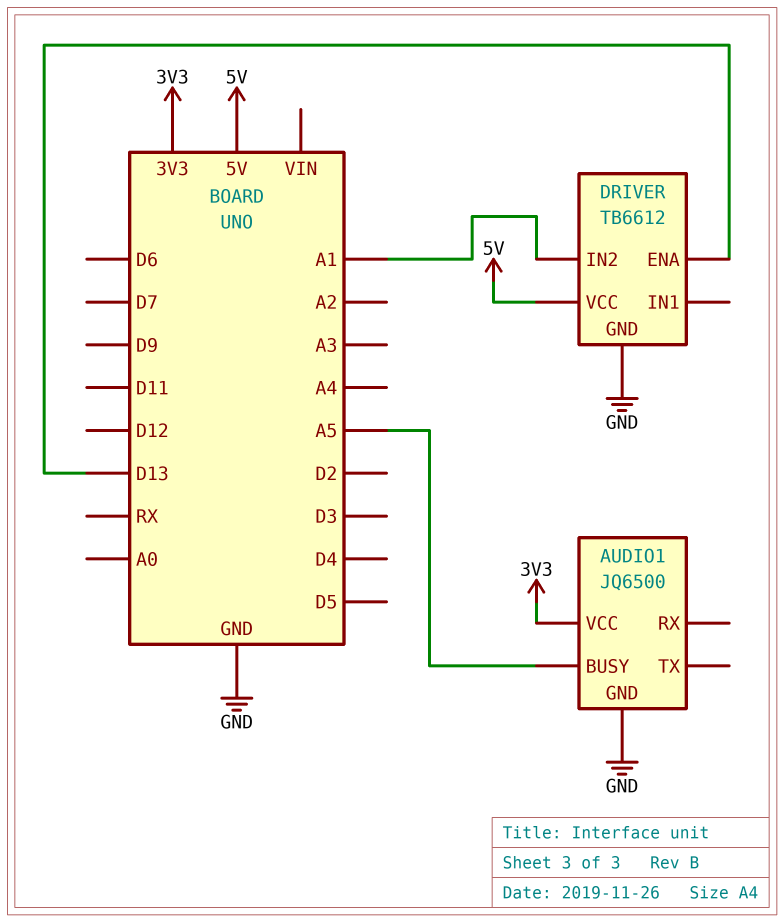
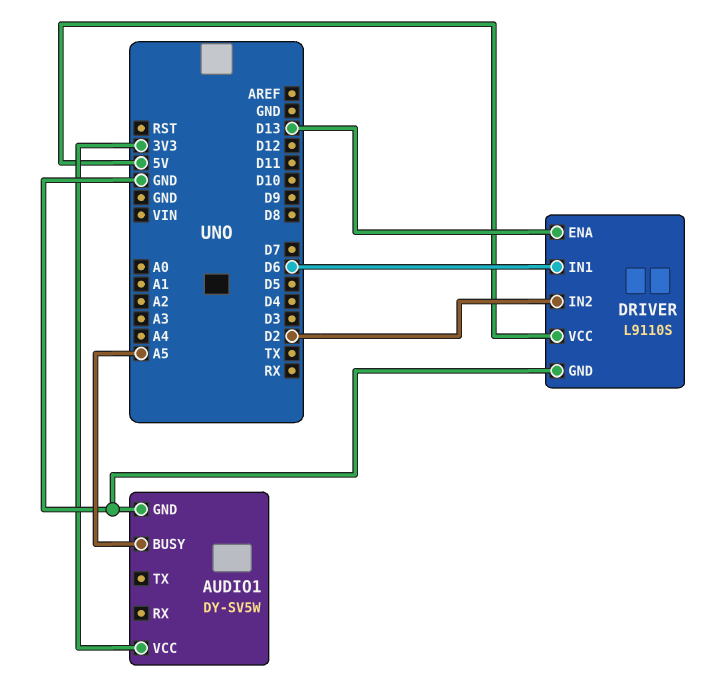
AUDIO1: JQ6500 -> DY-SV5W
DRIVER: TB6612 -> L9110S
DRIVER pin IN1: none -> D6
DRIVER pin IN2: A1 -> D2

